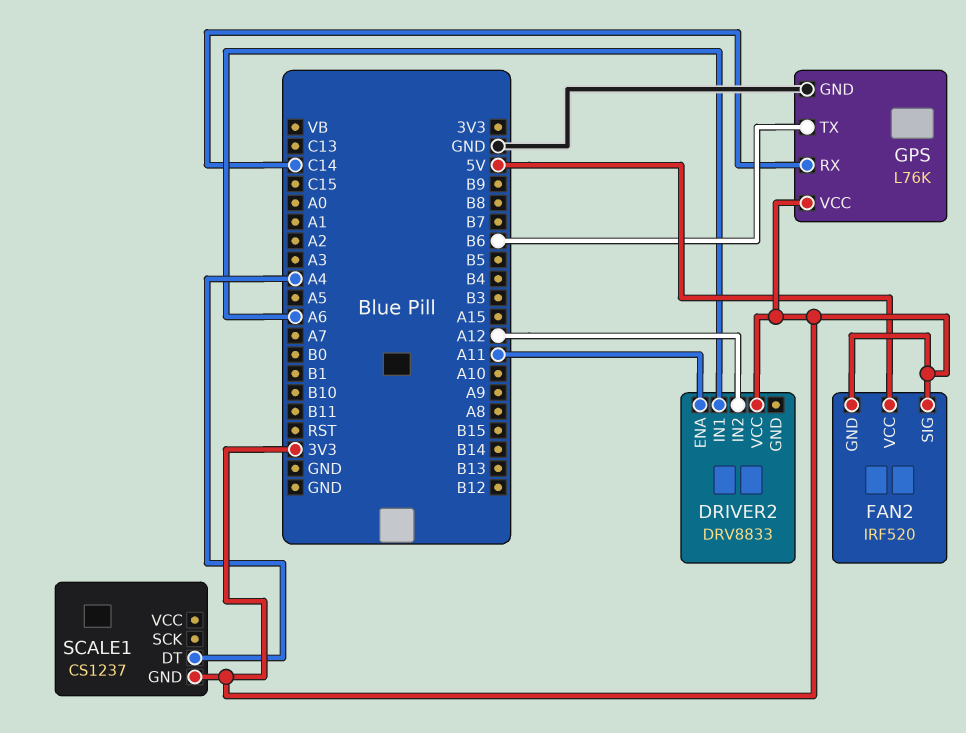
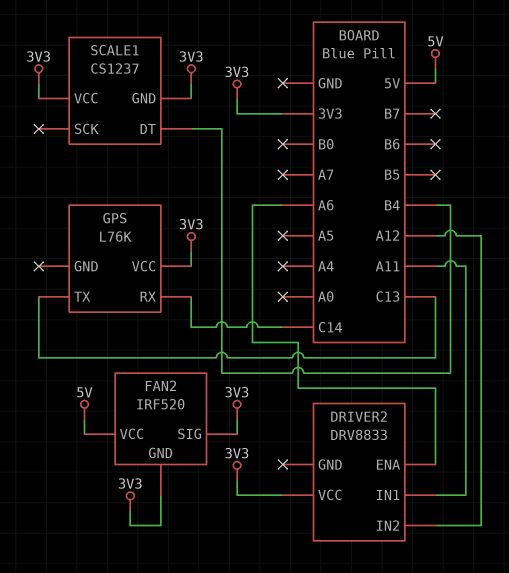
DRIVER2 pin ENA: A11 -> A6
DRIVER2 pin IN1: A6 -> A11
GPS pin GND: GND -> none
GPS pin TX: B6 -> C13
SCALE1 pin DT: A4 -> B4
SCALE1 pin VCC: none -> 3V3

